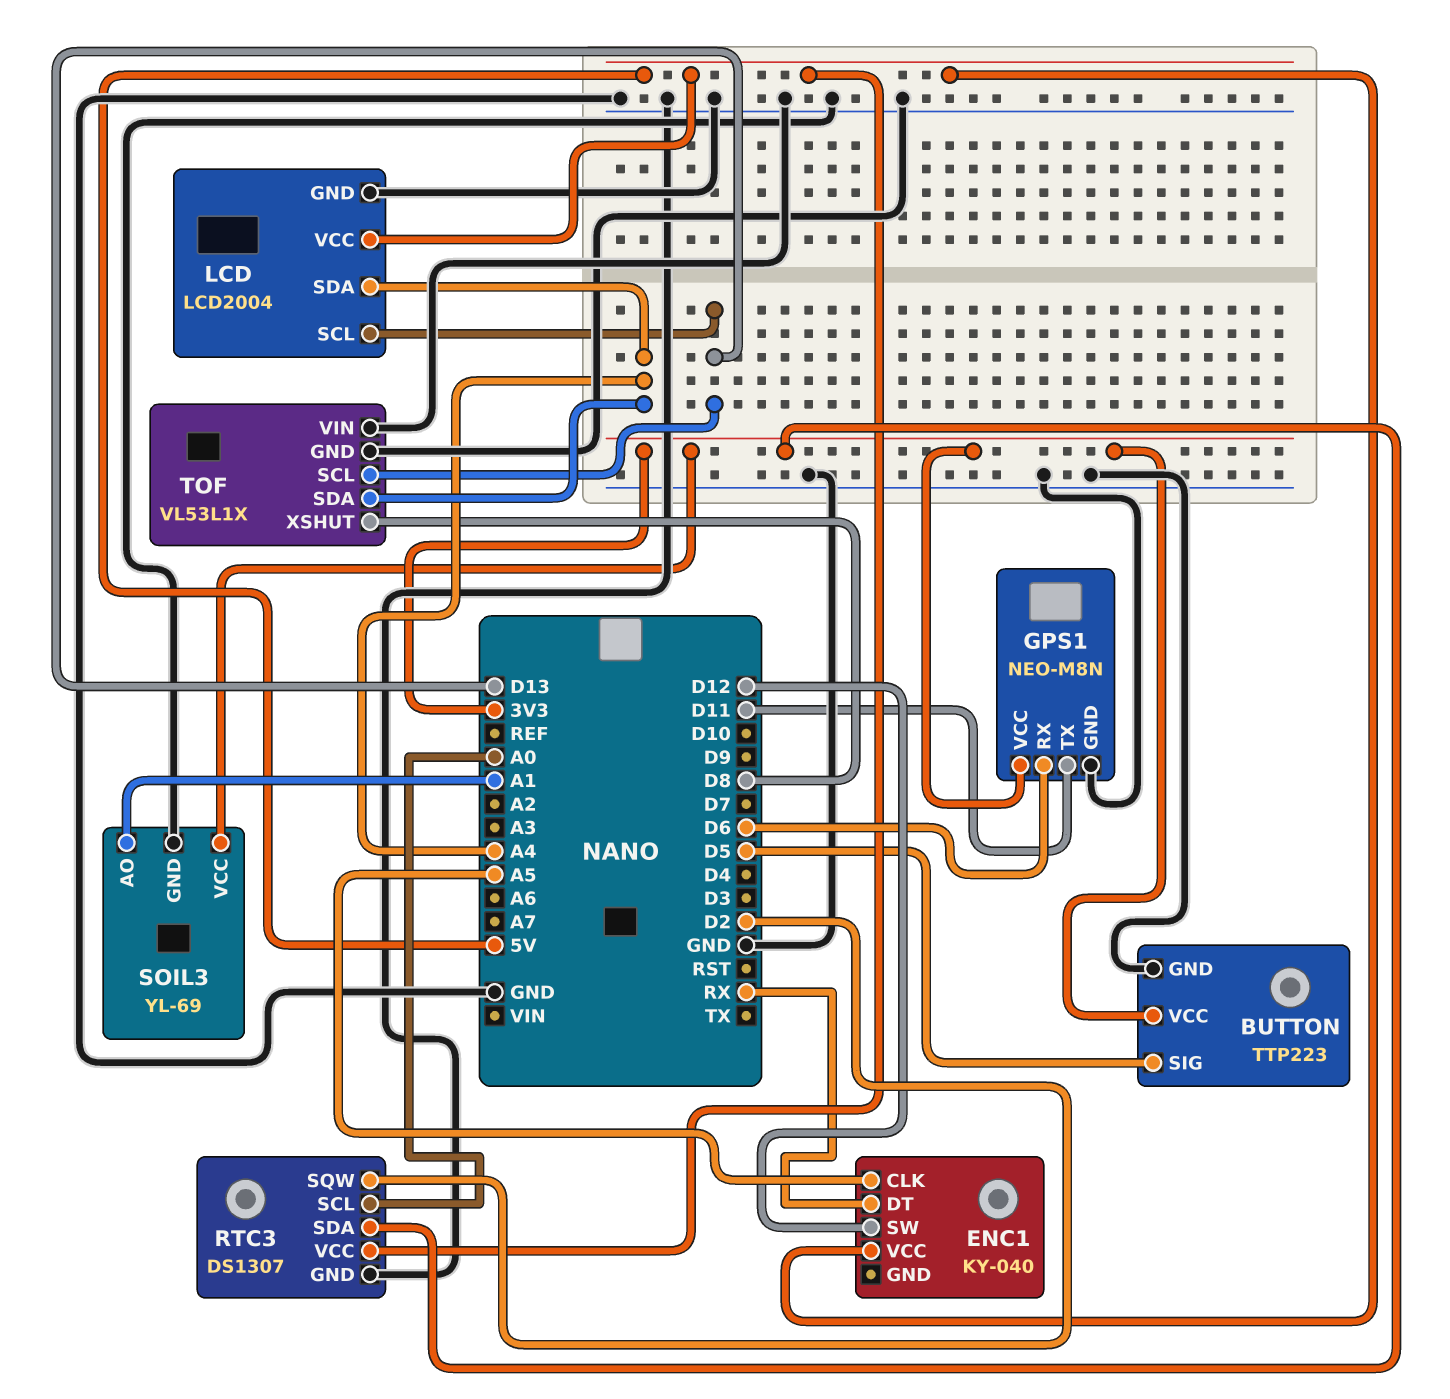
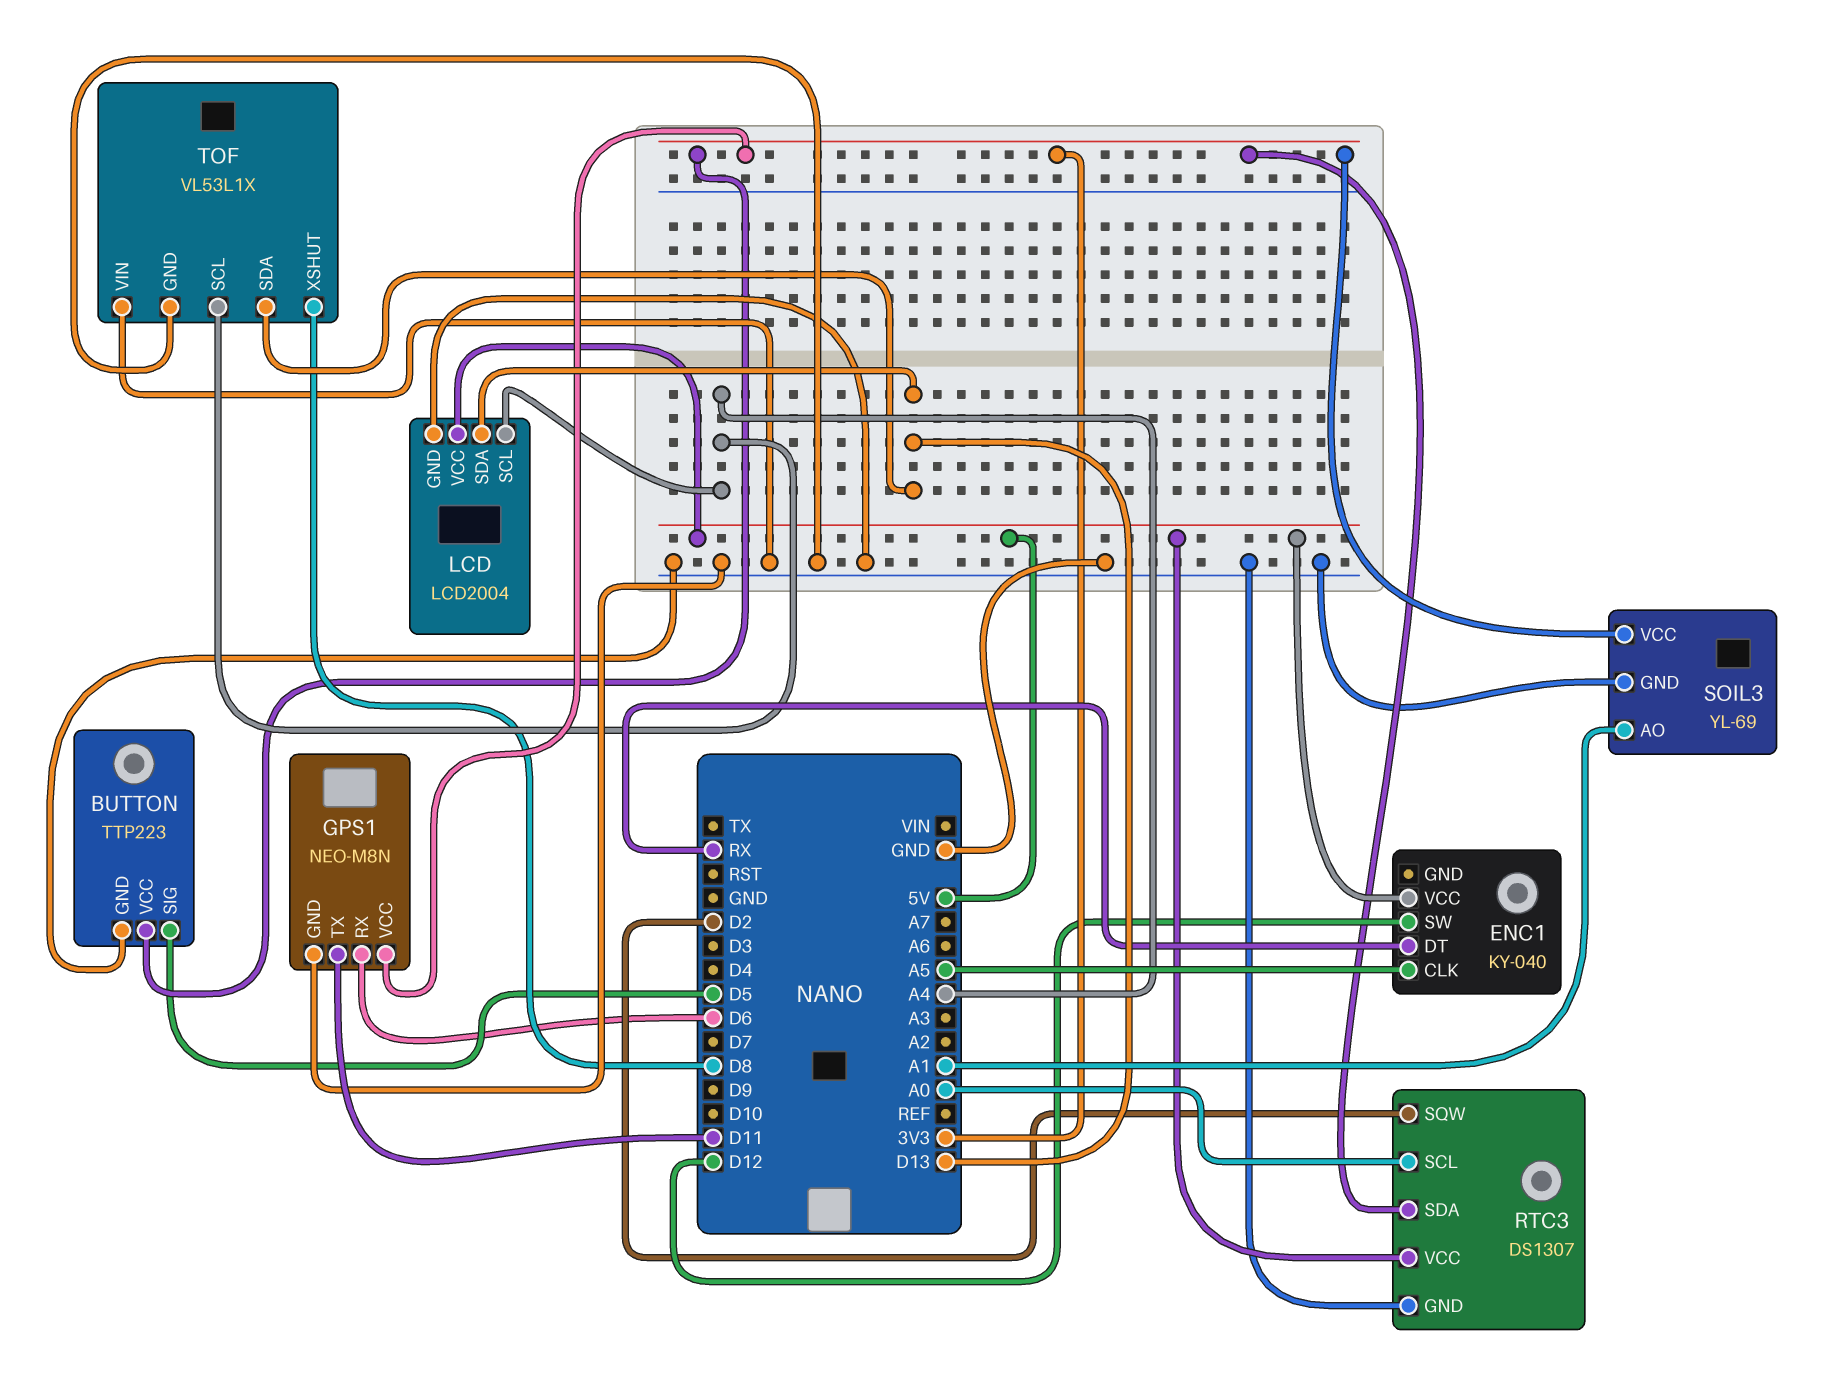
LCD pin SCL: D13 -> A4
LCD pin SDA: A4 -> D13
TOF pin SCL: D13 -> A4
TOF pin SDA: A4 -> D13

